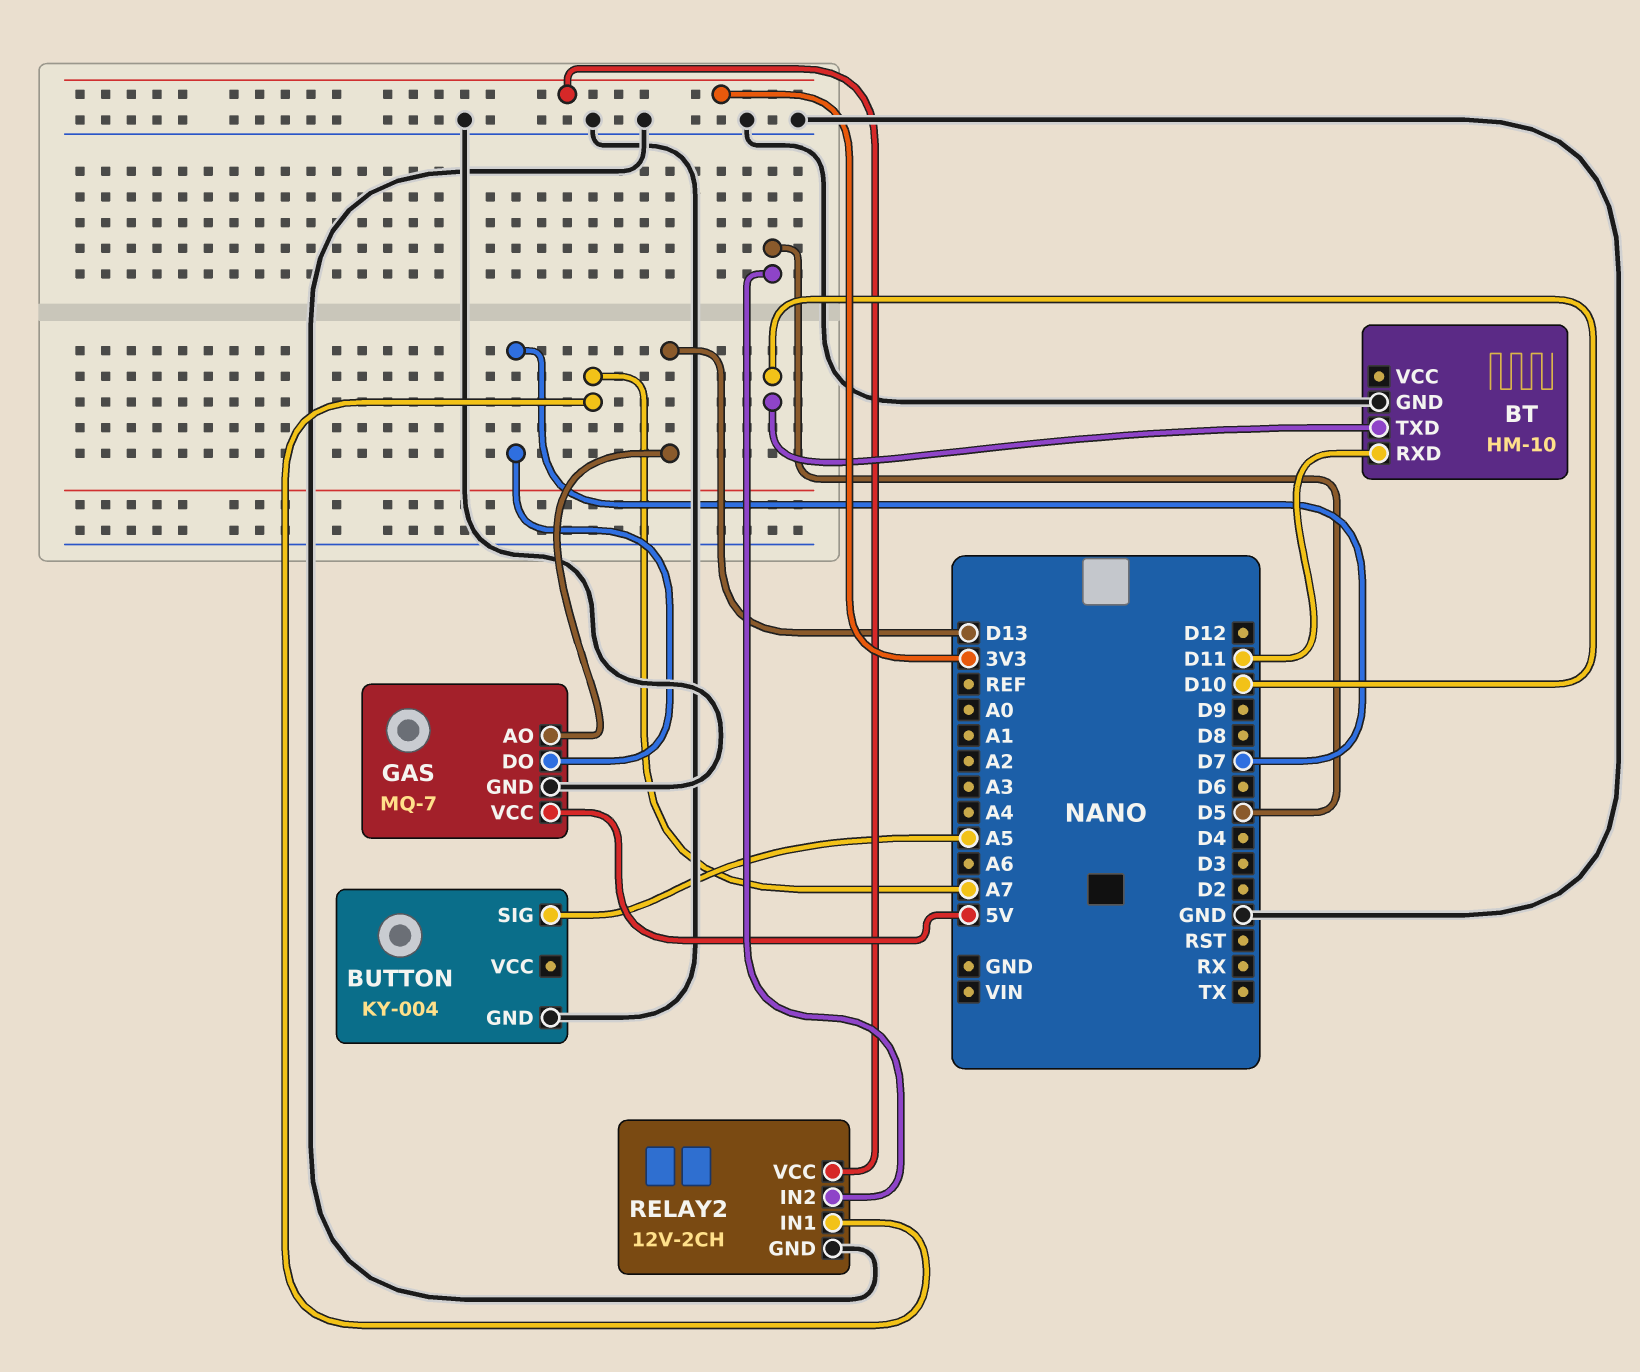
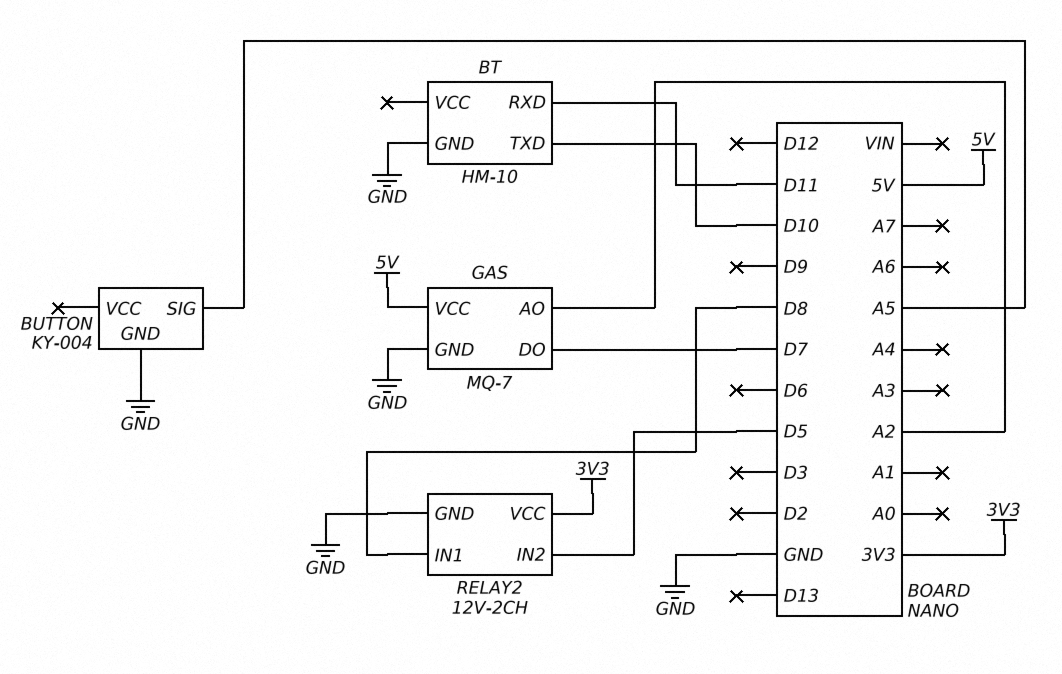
GAS pin AO: D13 -> A2
RELAY2 pin IN1: A7 -> D8

